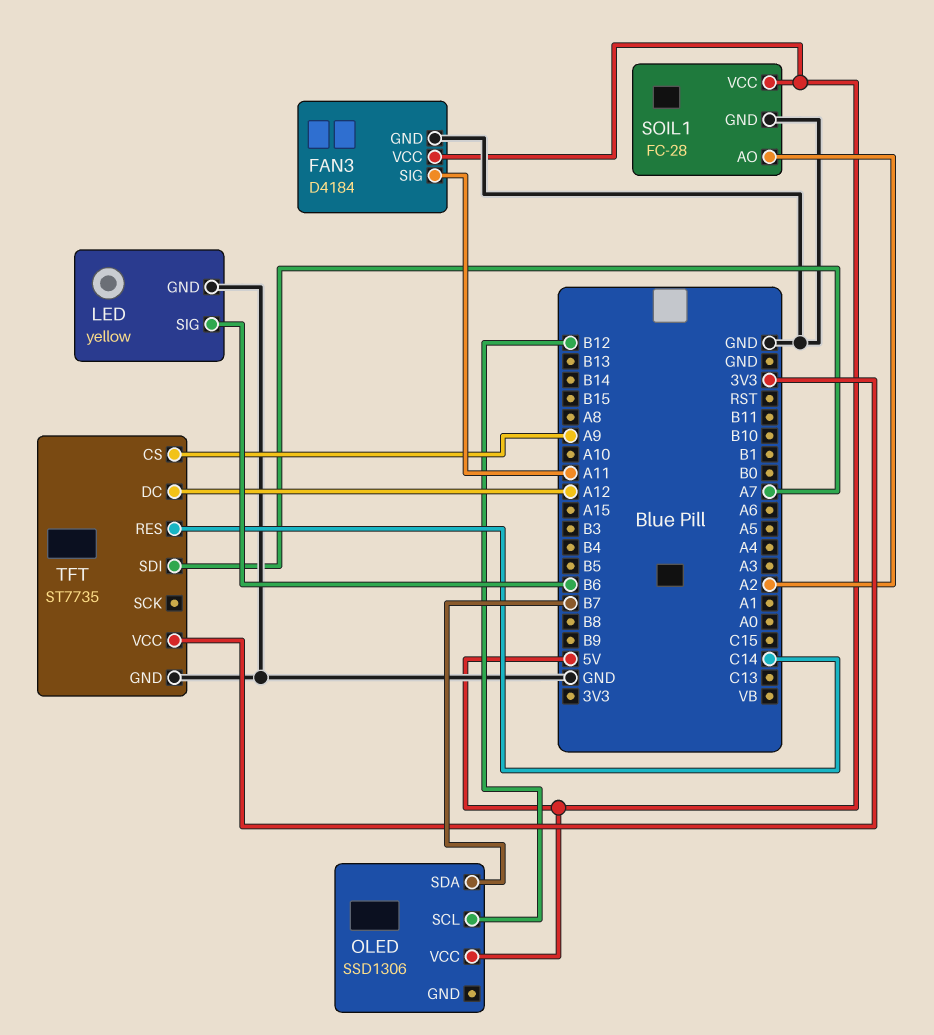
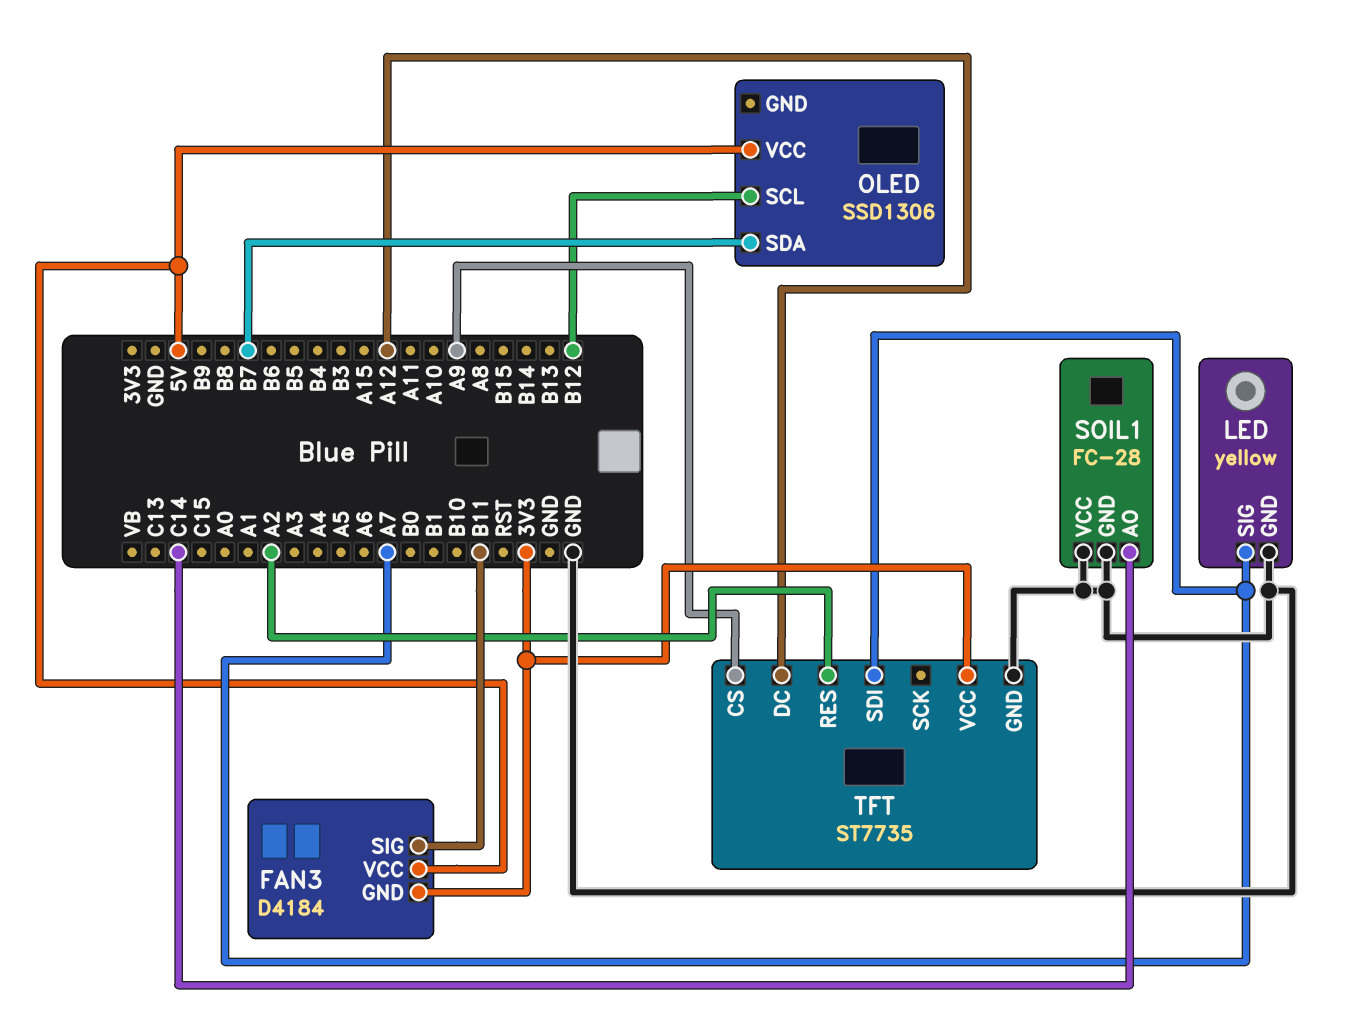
FAN3 pin GND: GND -> 3V3
FAN3 pin SIG: A11 -> B11
LED pin SIG: B6 -> A7
SOIL1 pin AO: A2 -> C14
SOIL1 pin VCC: 5V -> GND
TFT pin RES: C14 -> A2

